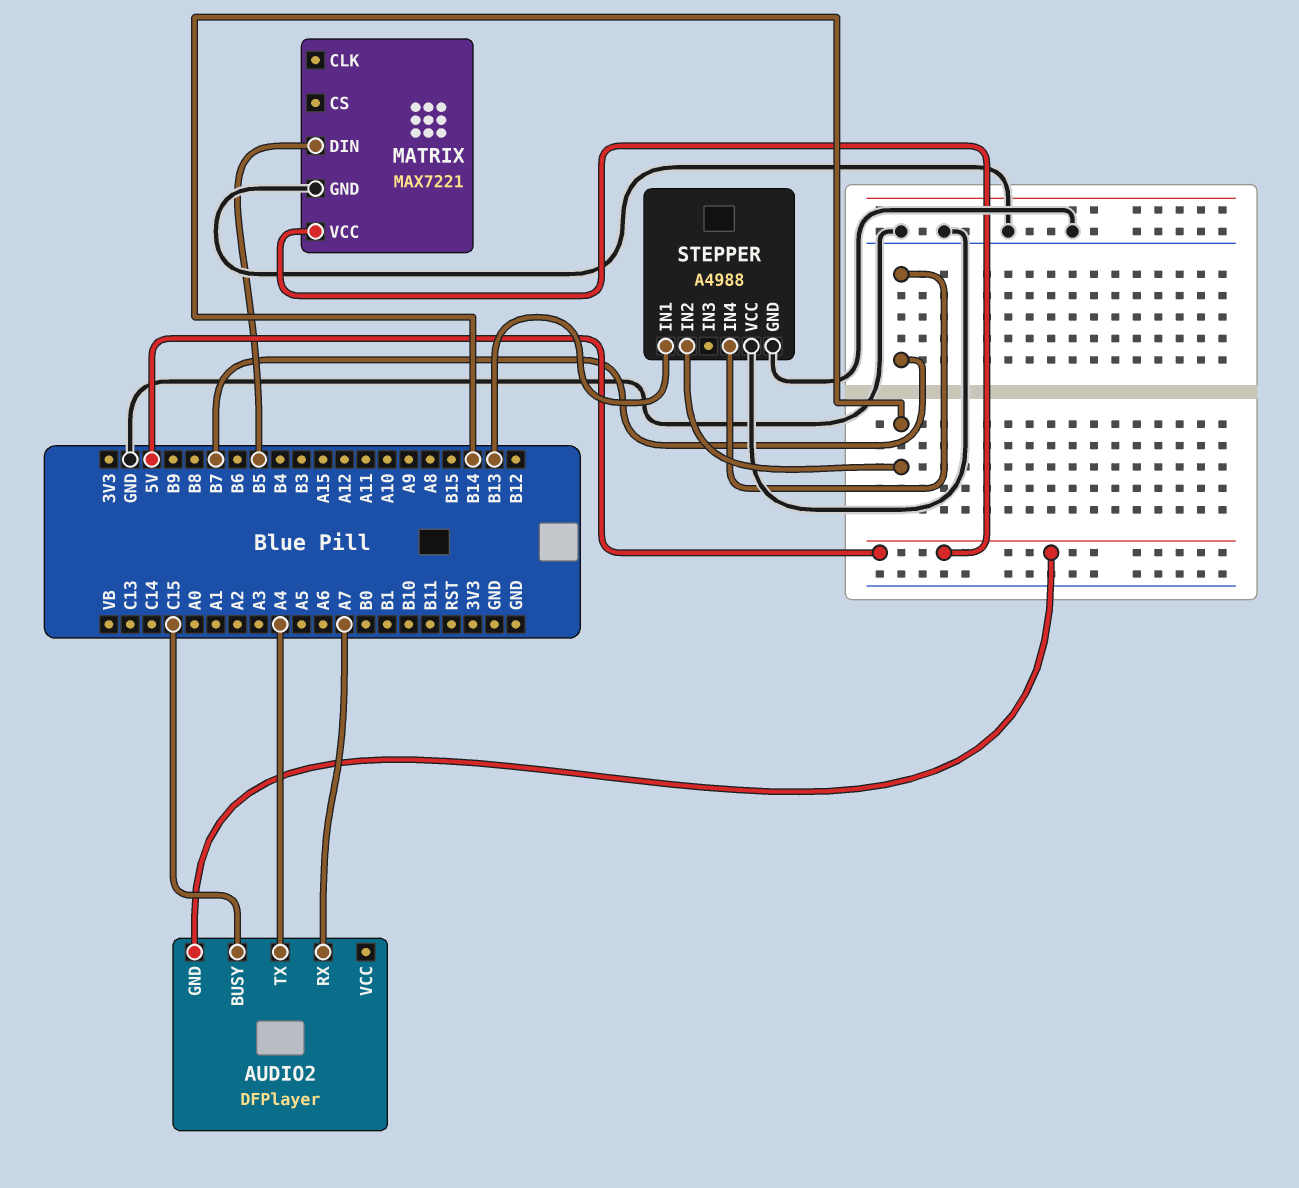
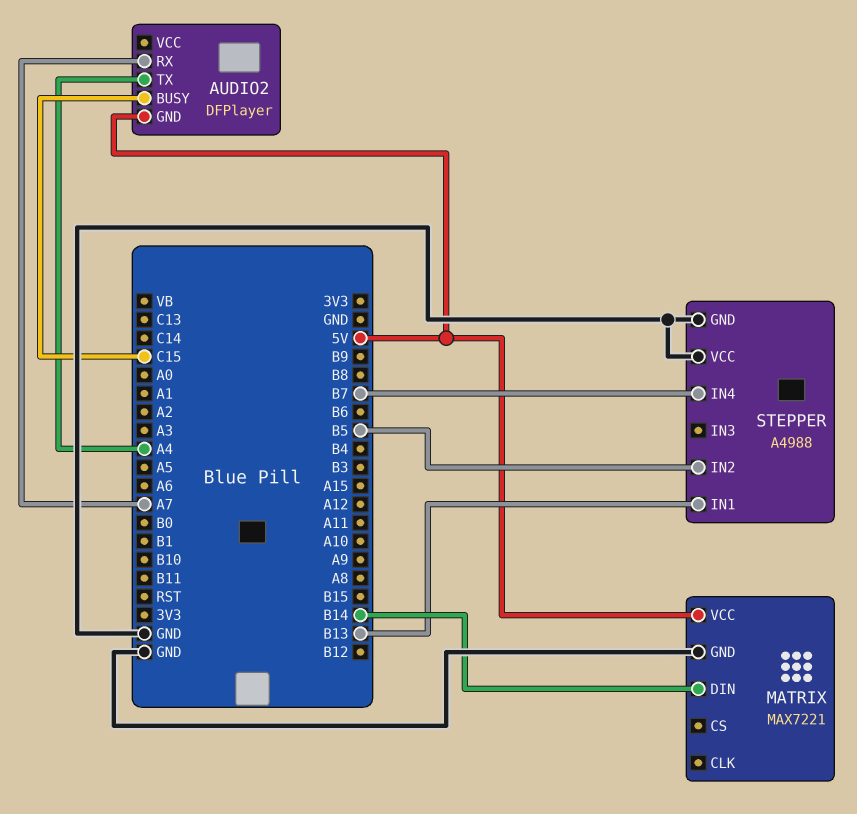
MATRIX pin DIN: B5 -> B14
STEPPER pin IN2: B14 -> B5

